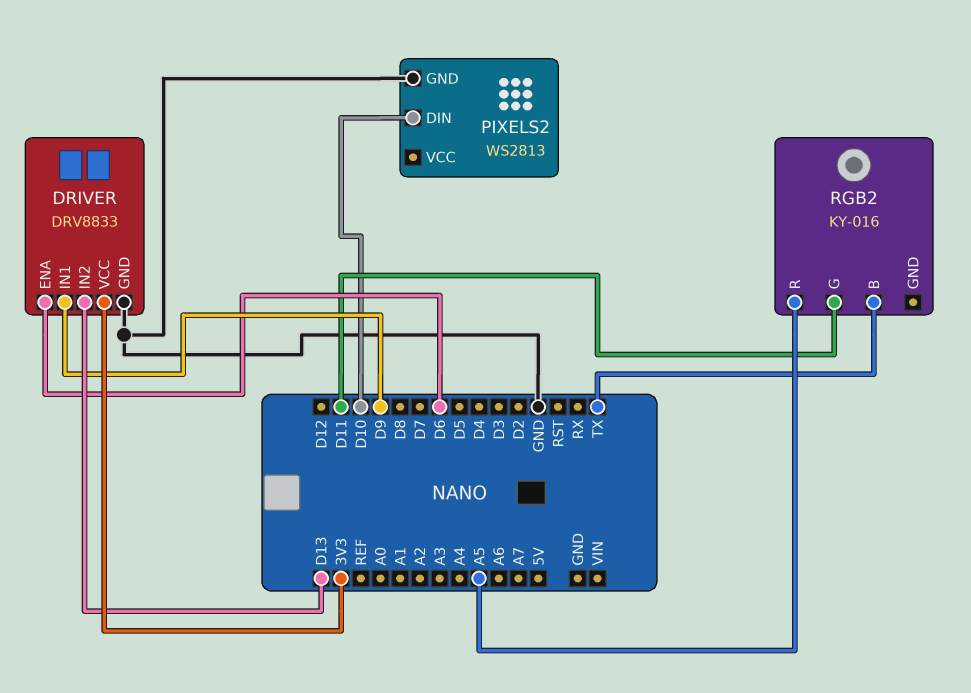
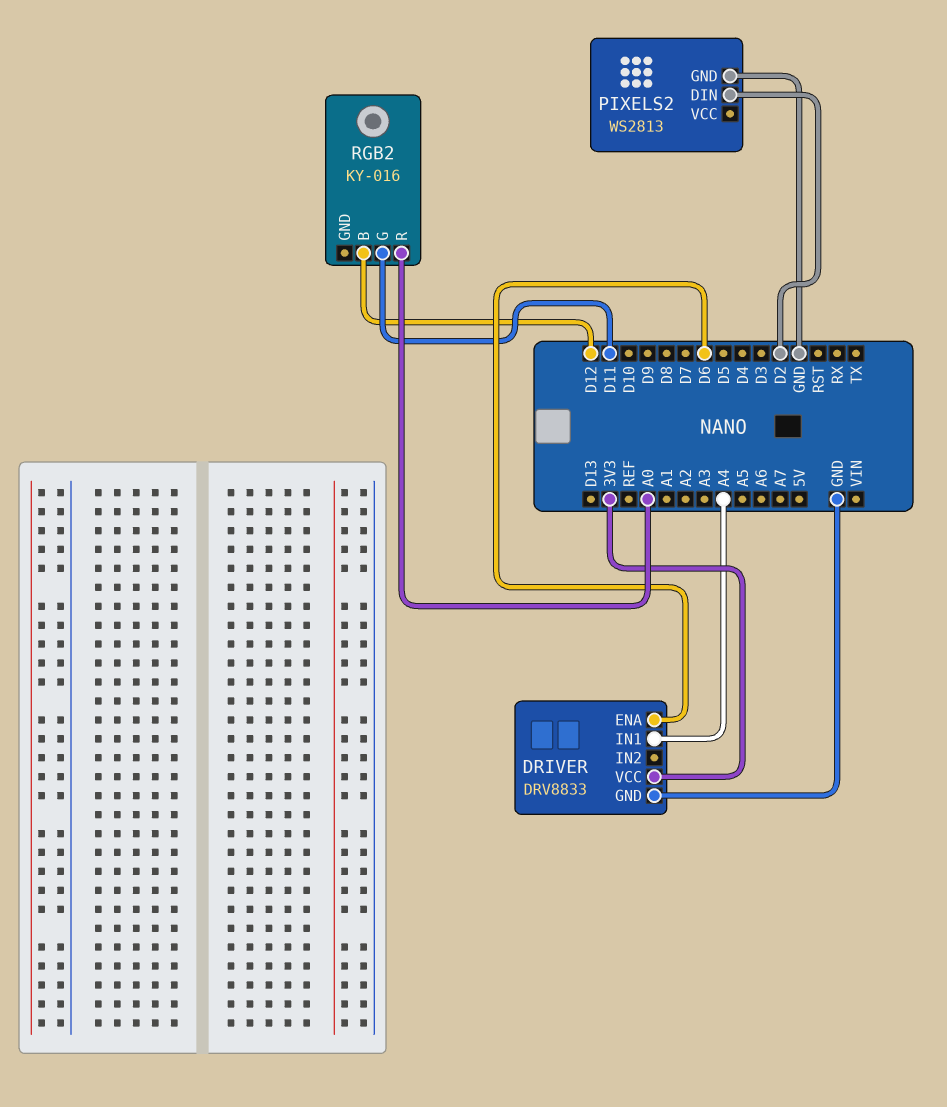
DRIVER pin IN1: D9 -> A4
DRIVER pin IN2: D13 -> none
PIXELS2 pin DIN: D10 -> D2
RGB2 pin B: TX -> D12
RGB2 pin R: A5 -> A0

